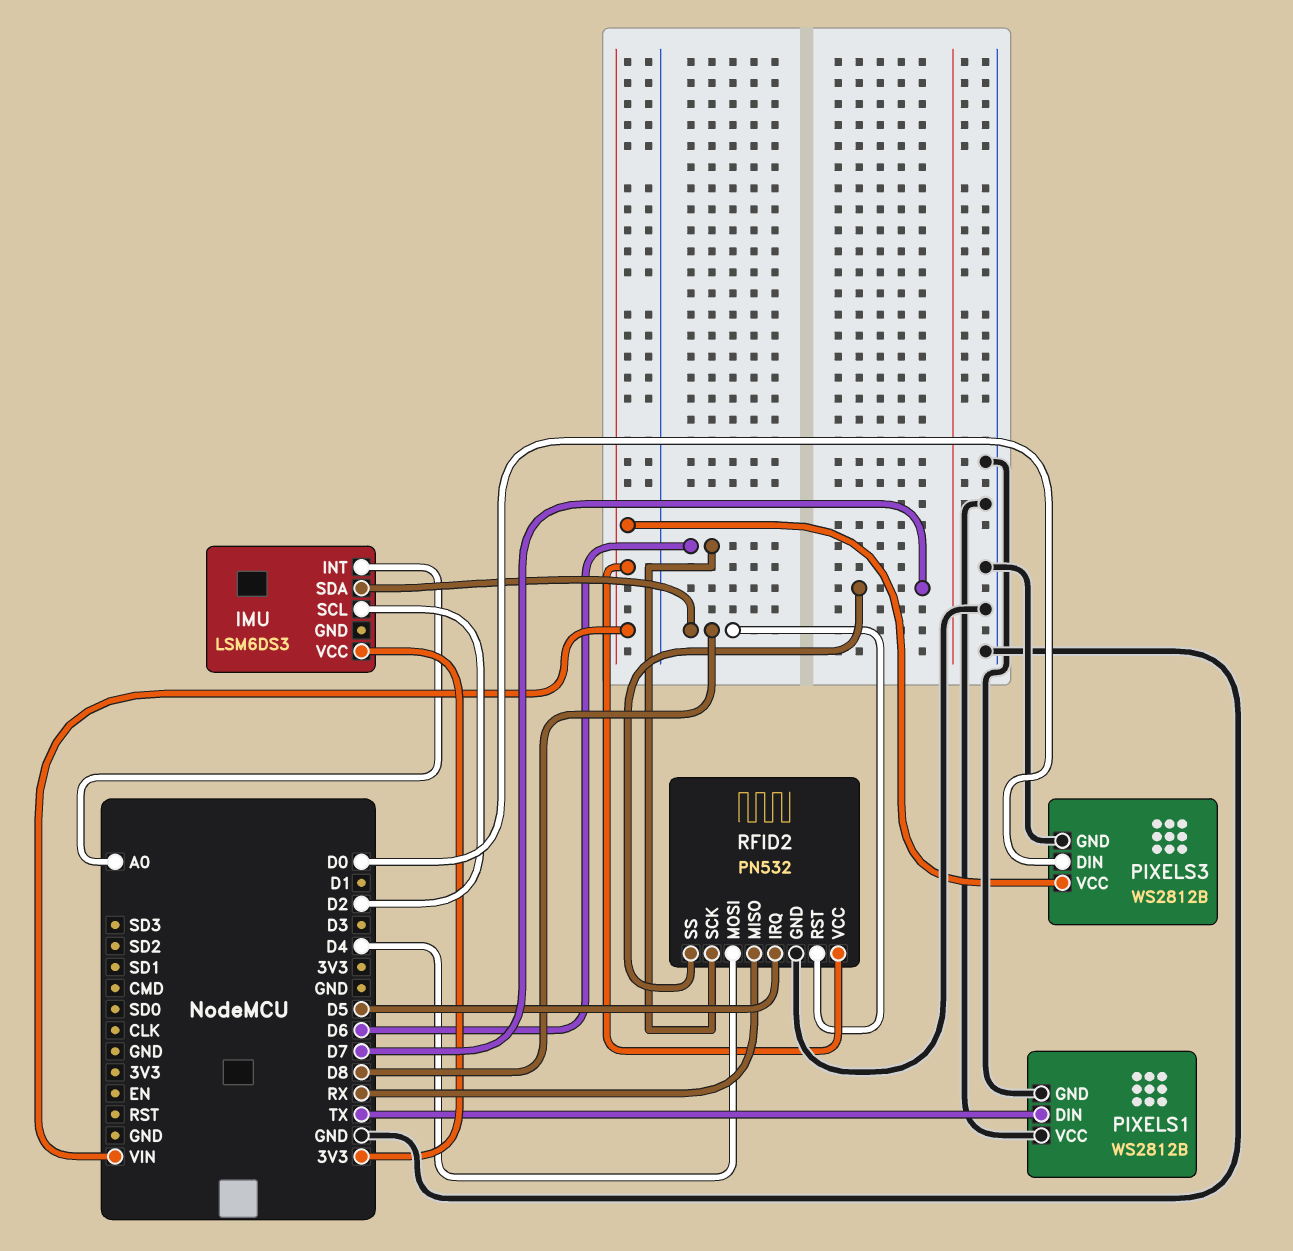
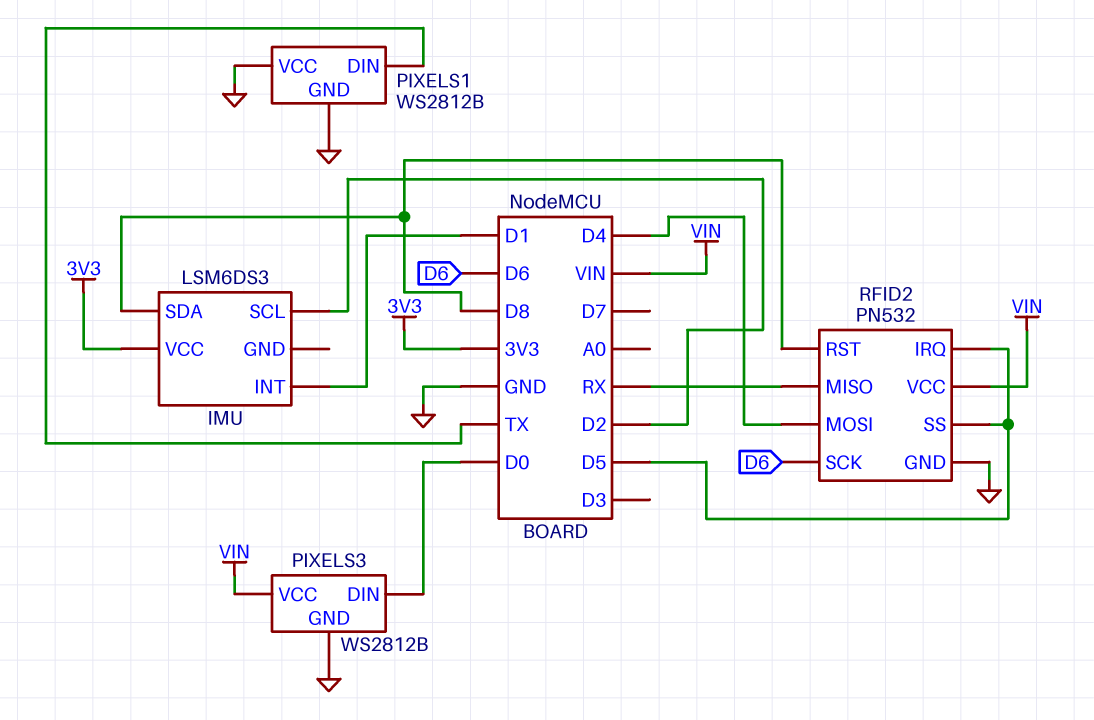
IMU pin INT: A0 -> D1
RFID2 pin SS: D7 -> D5

